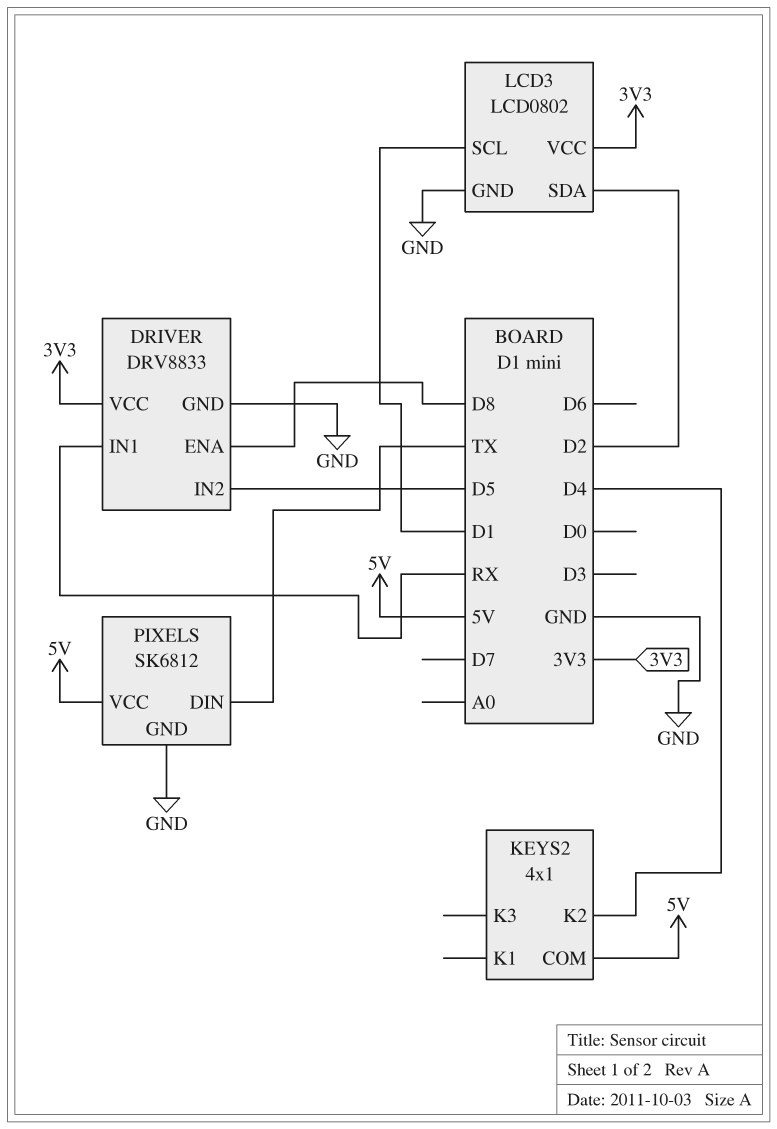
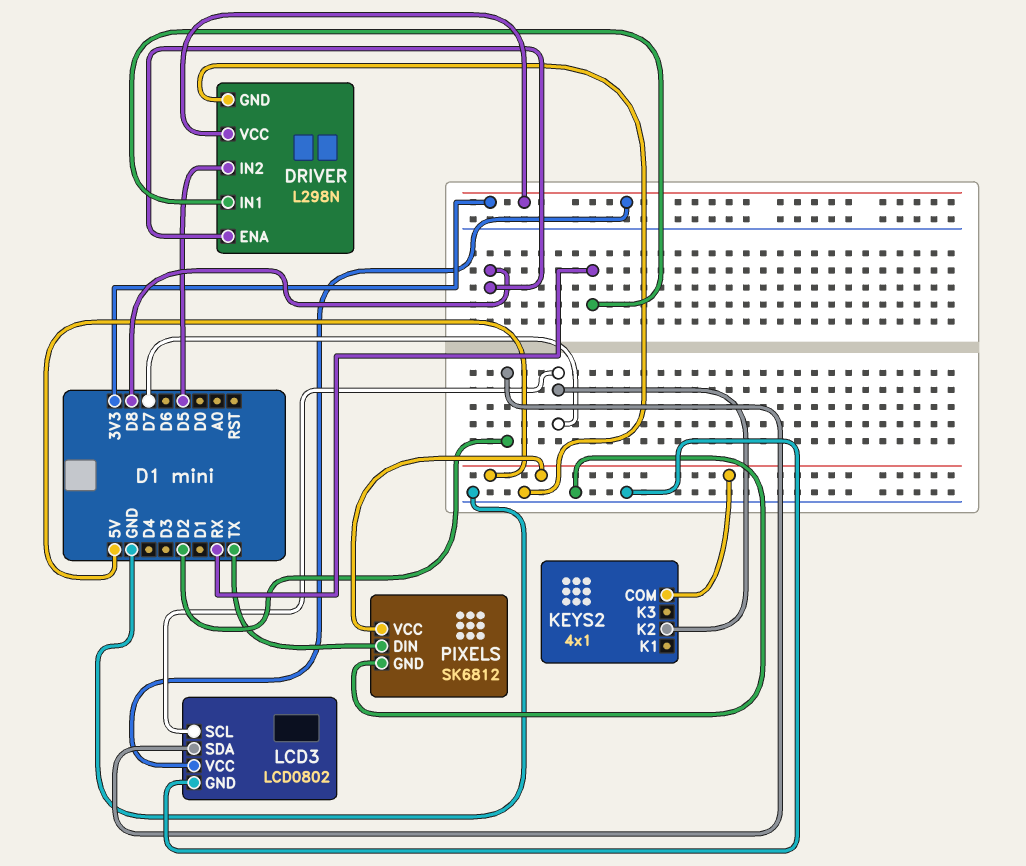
DRIVER: DRV8833 -> L298N
KEYS2 pin K2: D4 -> D7
LCD3 pin SCL: D1 -> D7

